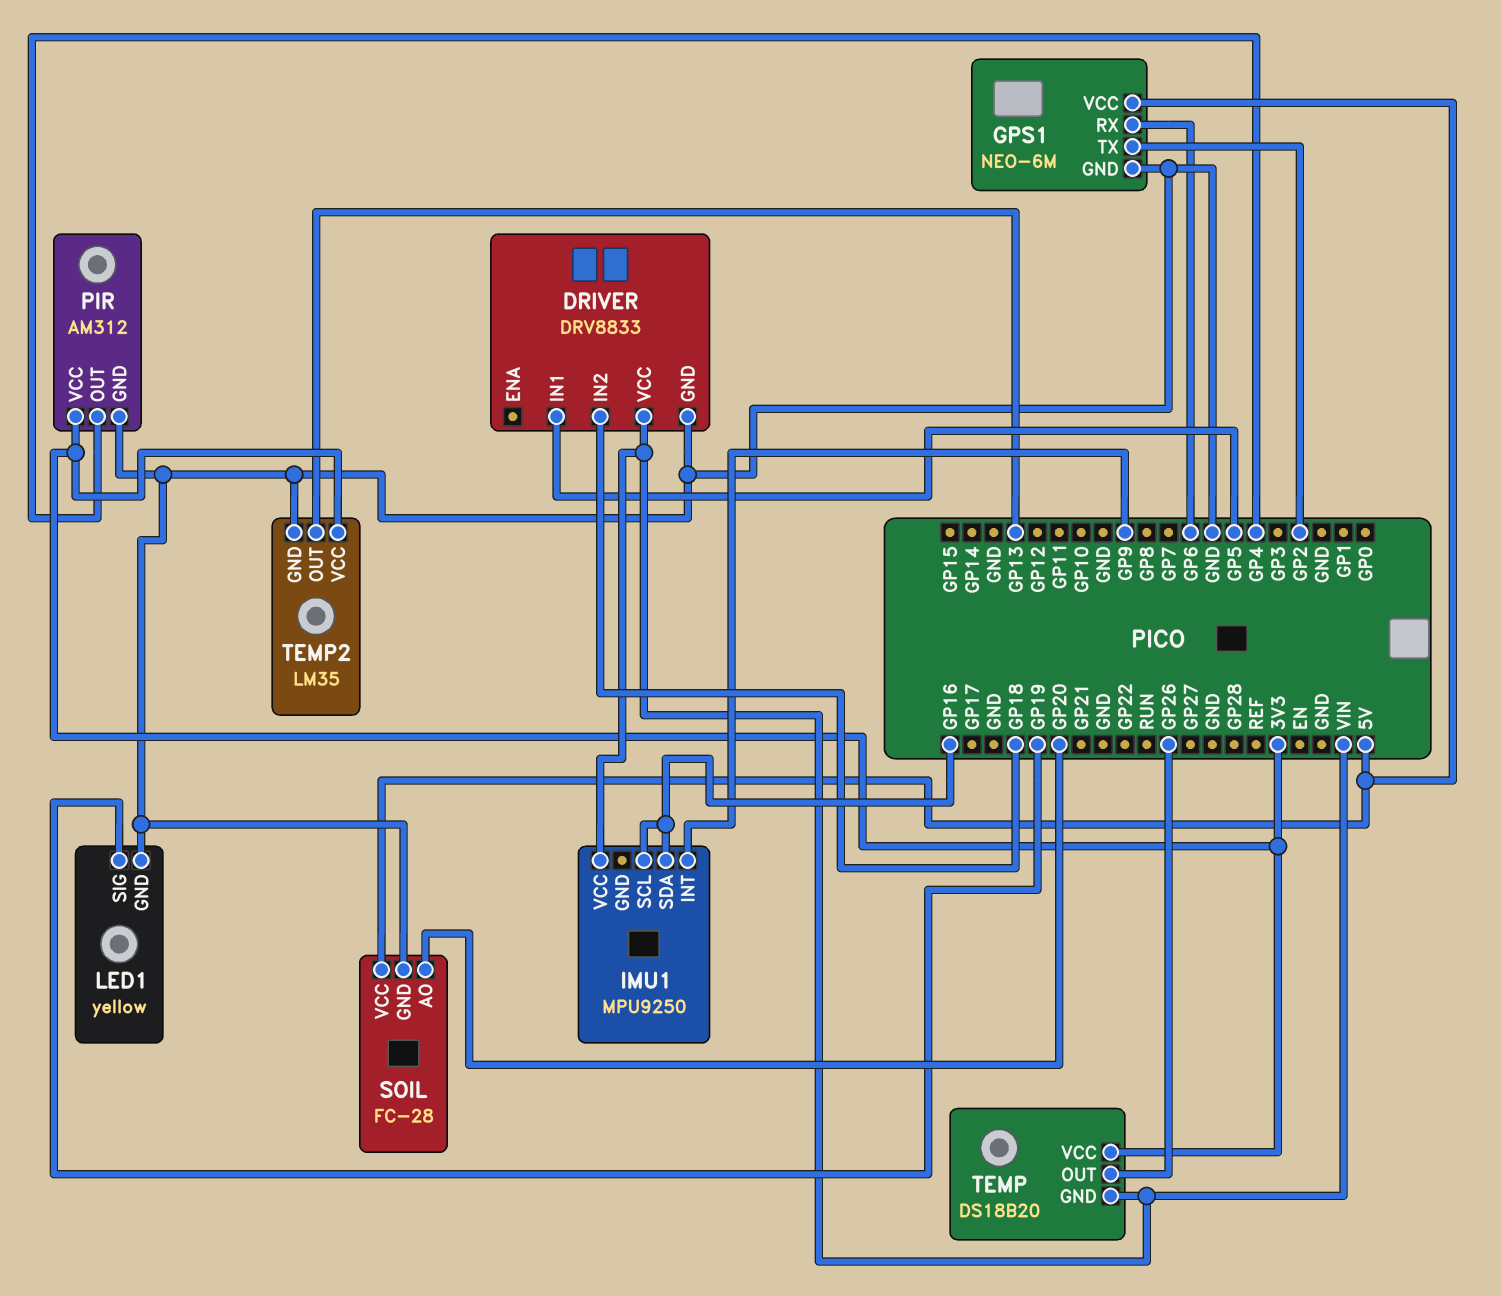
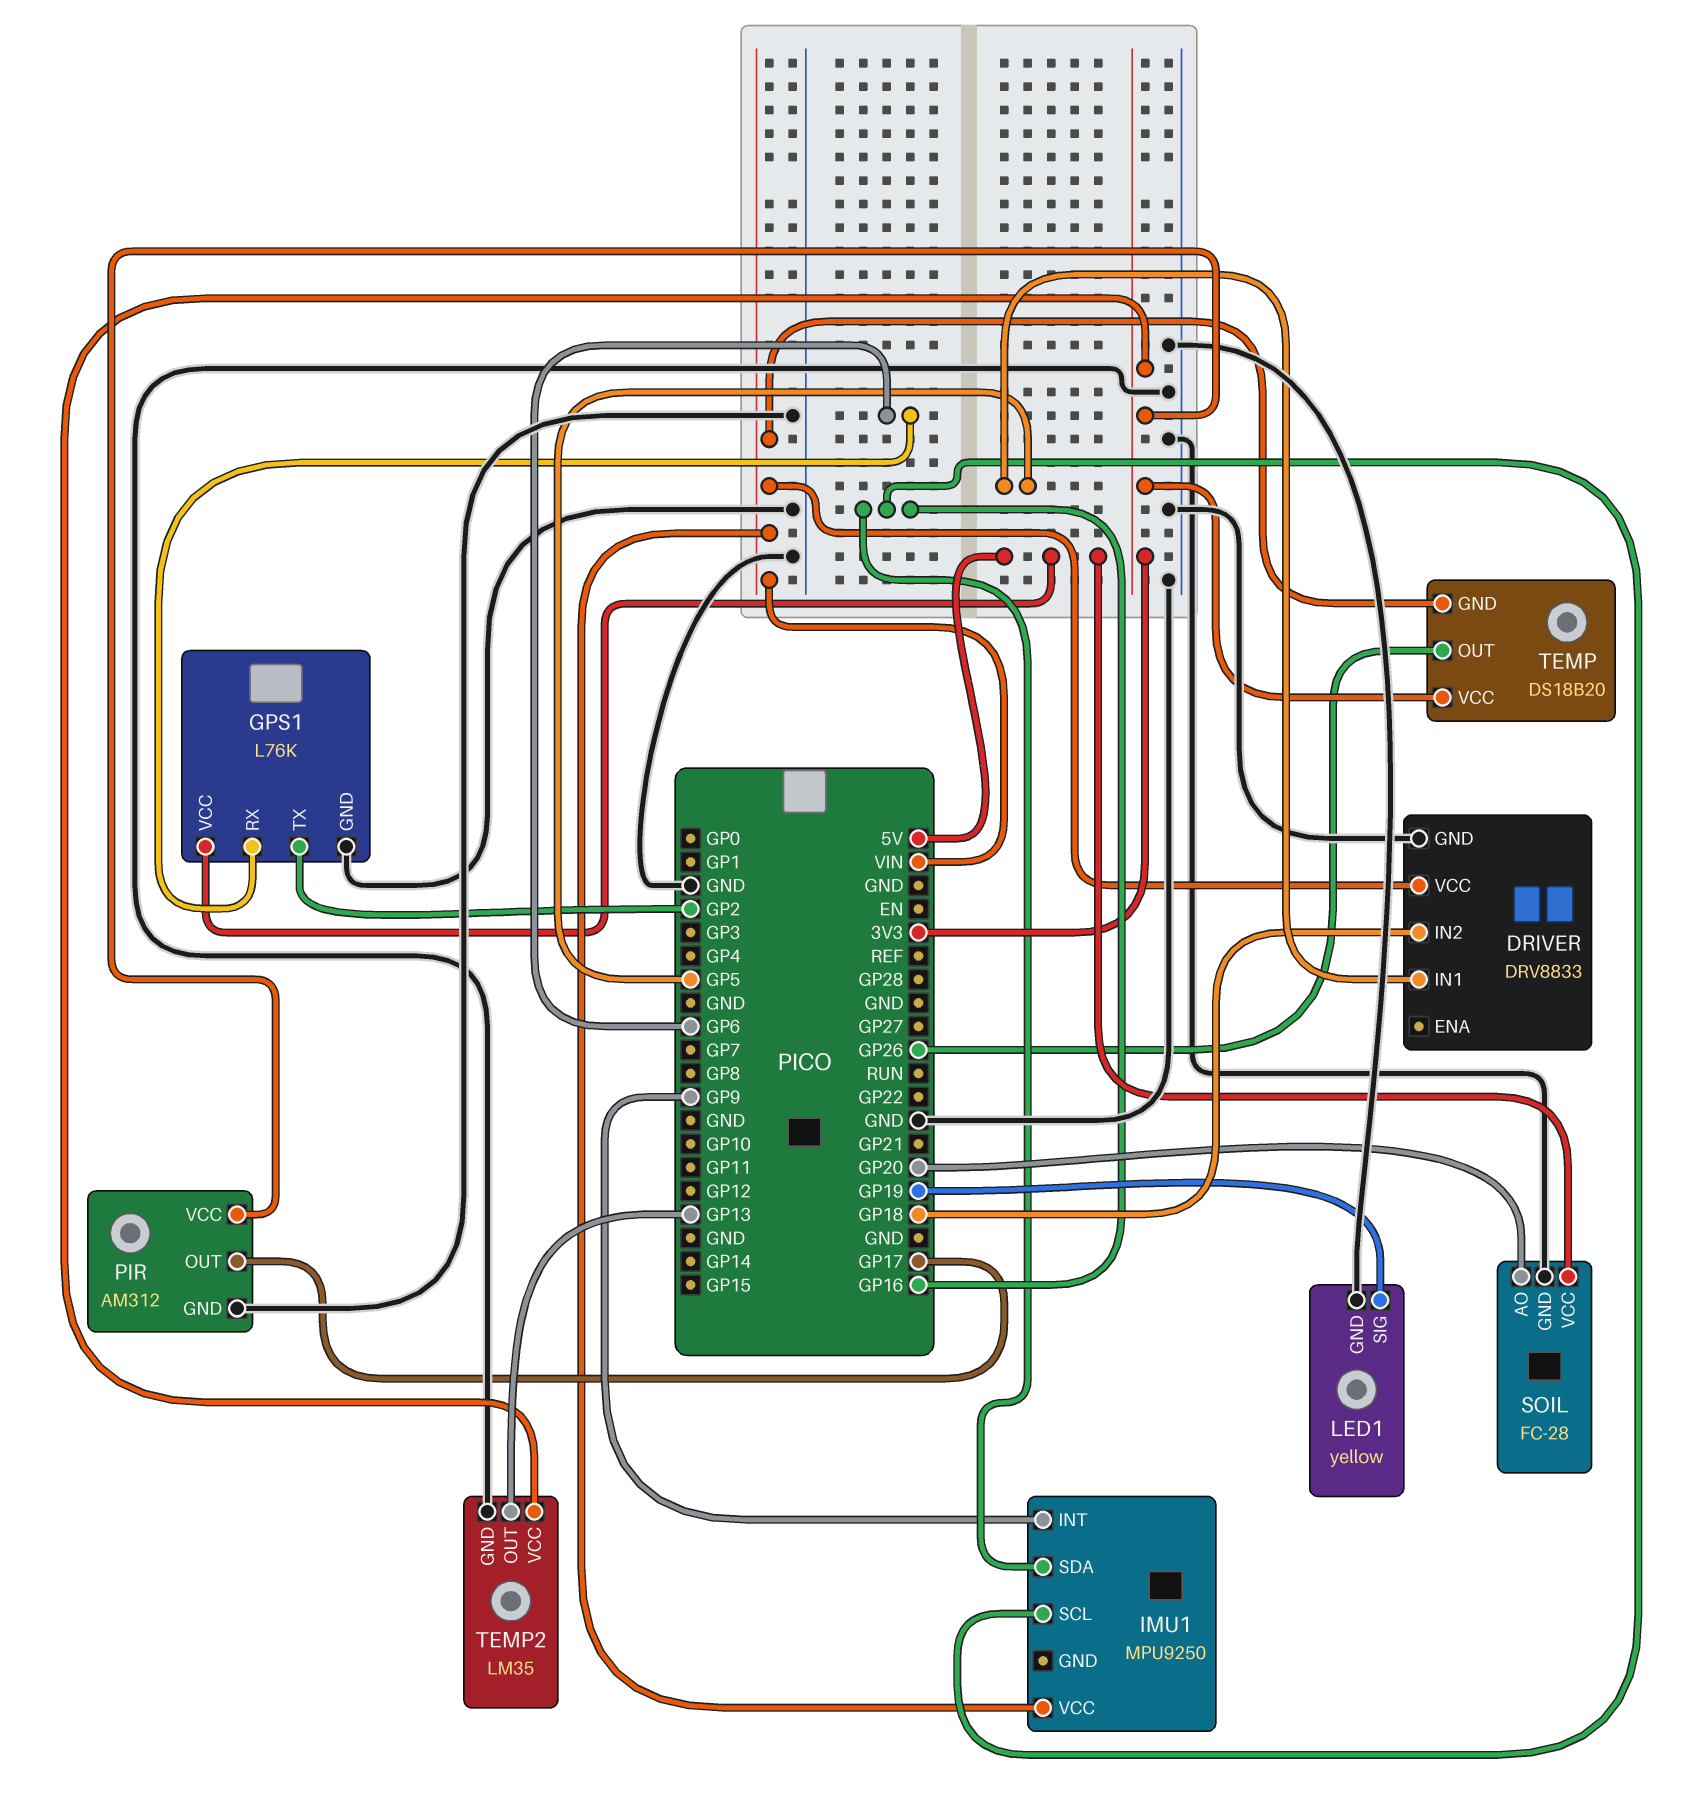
GPS1: NEO-6M -> L76K
PIR pin OUT: GP4 -> GP17

